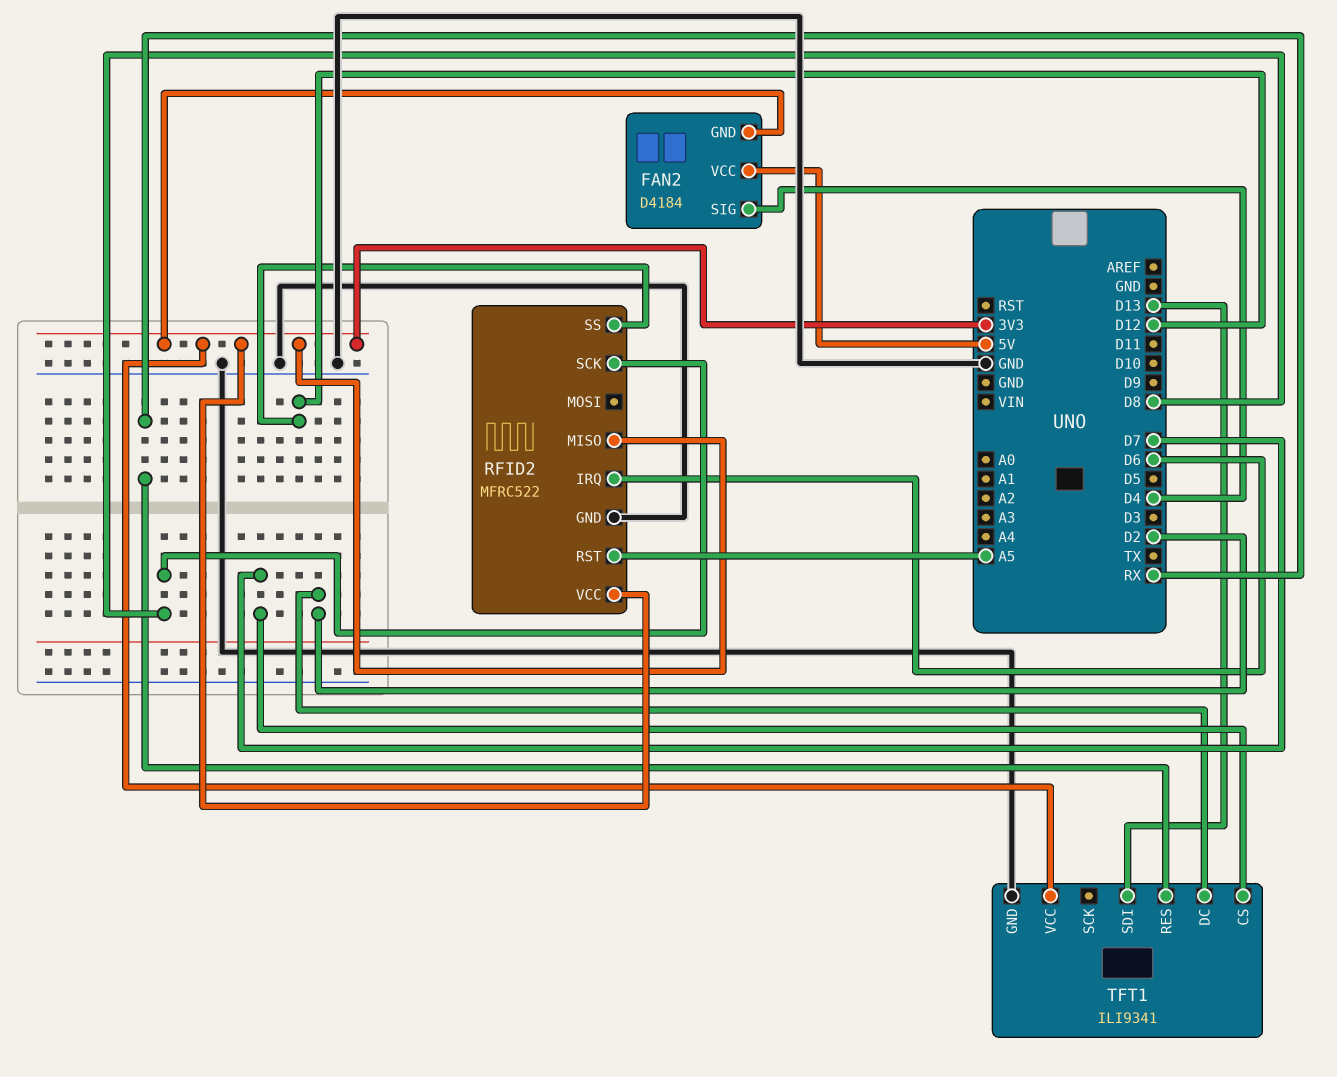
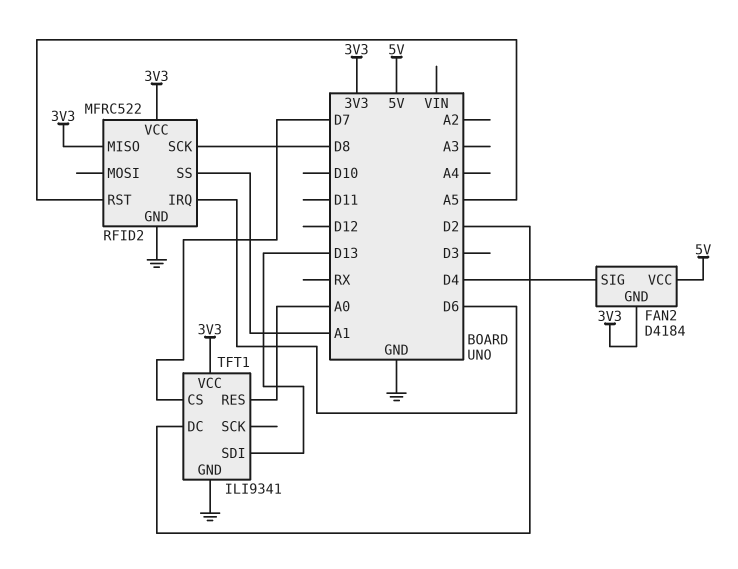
RFID2 pin SS: D12 -> A1
TFT1 pin RES: RX -> A0

